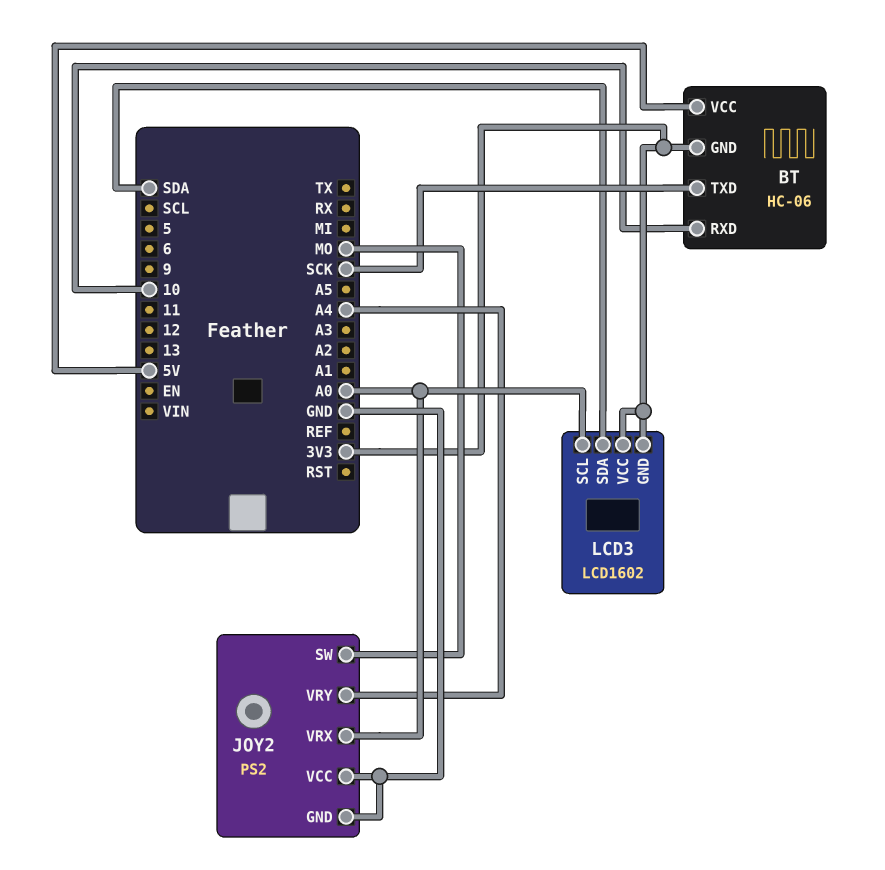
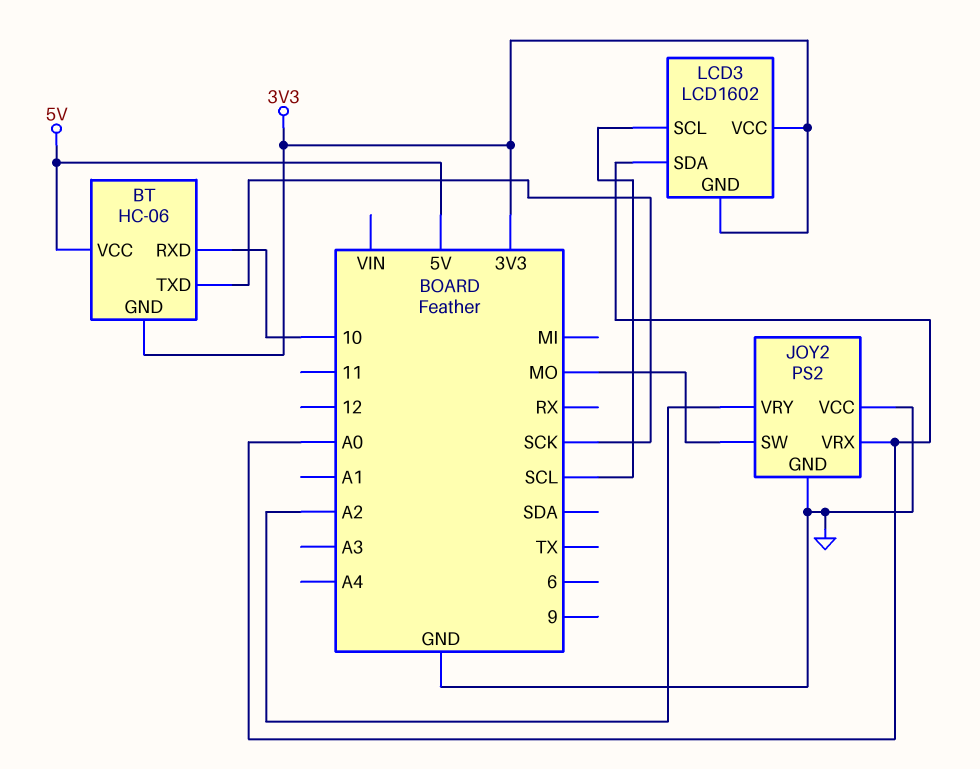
JOY2 pin VRY: A4 -> A2
LCD3 pin SCL: A0 -> SCL
LCD3 pin SDA: SDA -> A0

